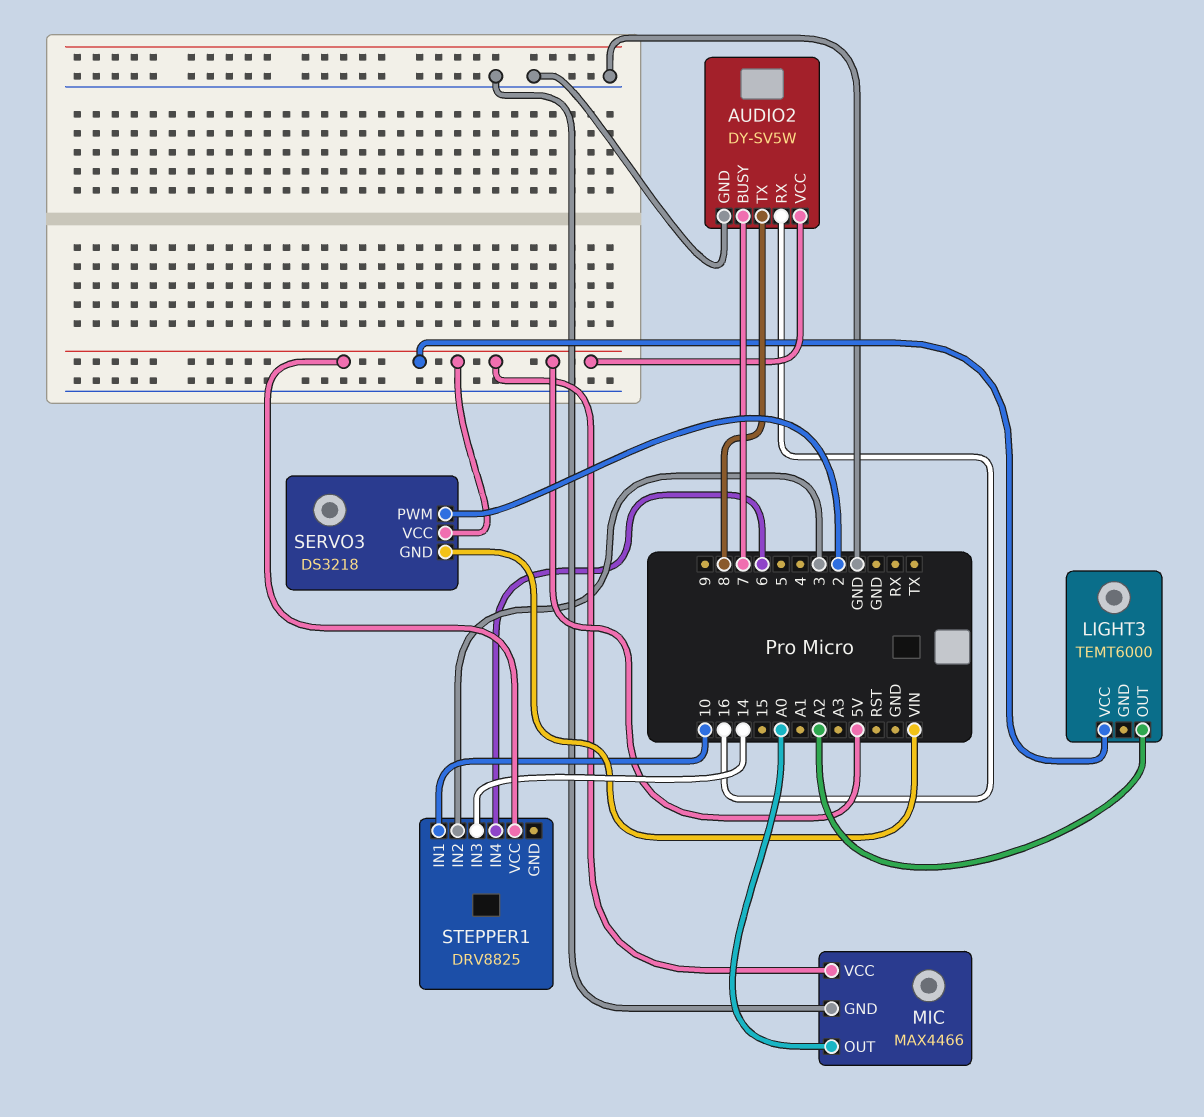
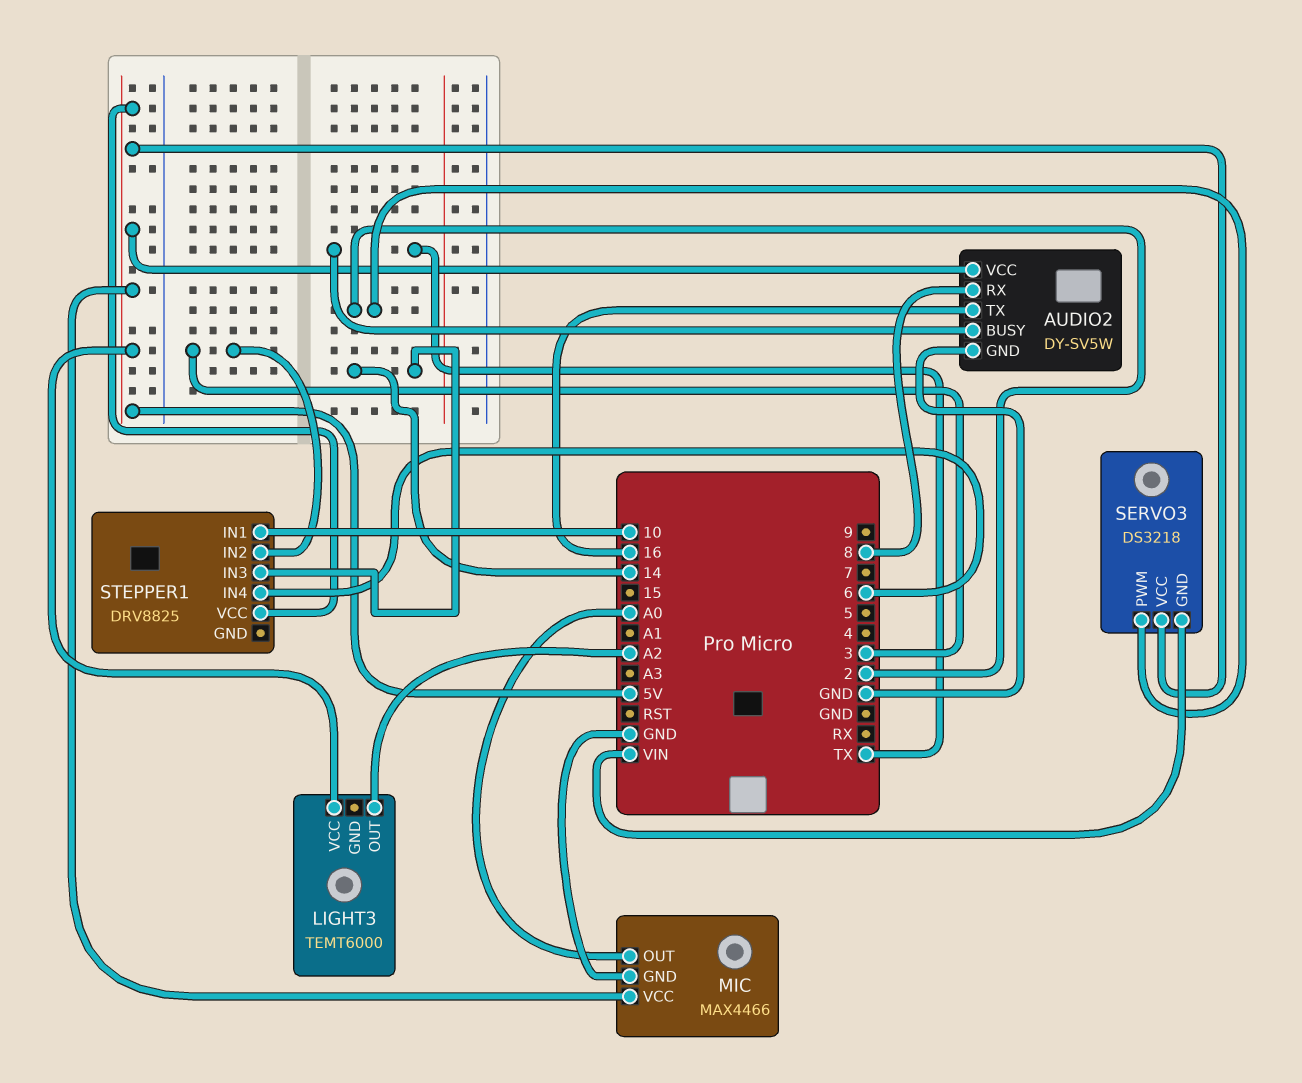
AUDIO2 pin BUSY: 7 -> TX
AUDIO2 pin RX: 16 -> 8
AUDIO2 pin TX: 8 -> 16

